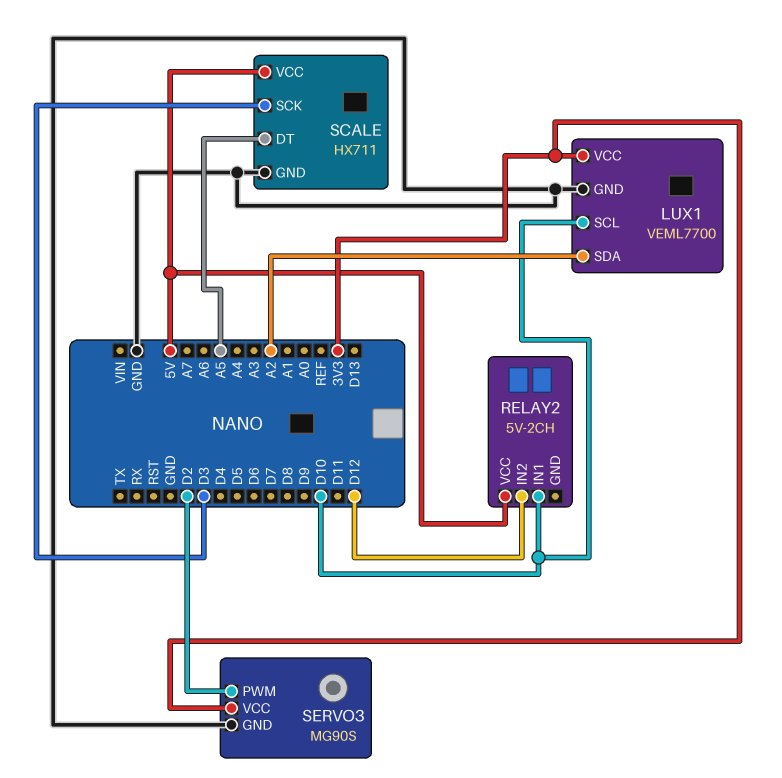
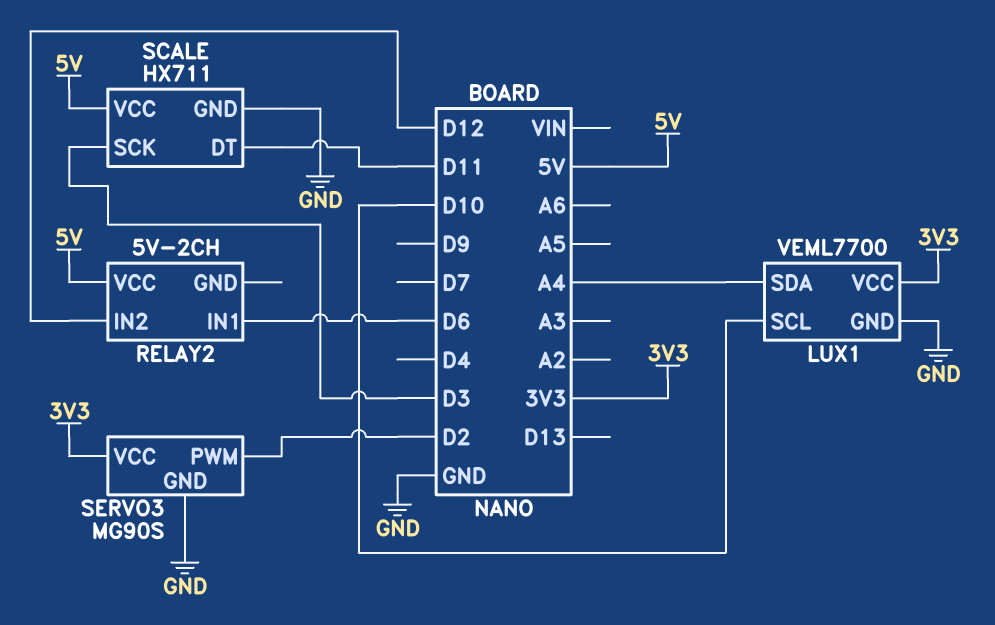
LUX1 pin SDA: A2 -> A4
RELAY2 pin IN1: D10 -> D6
SCALE pin DT: A5 -> D11

